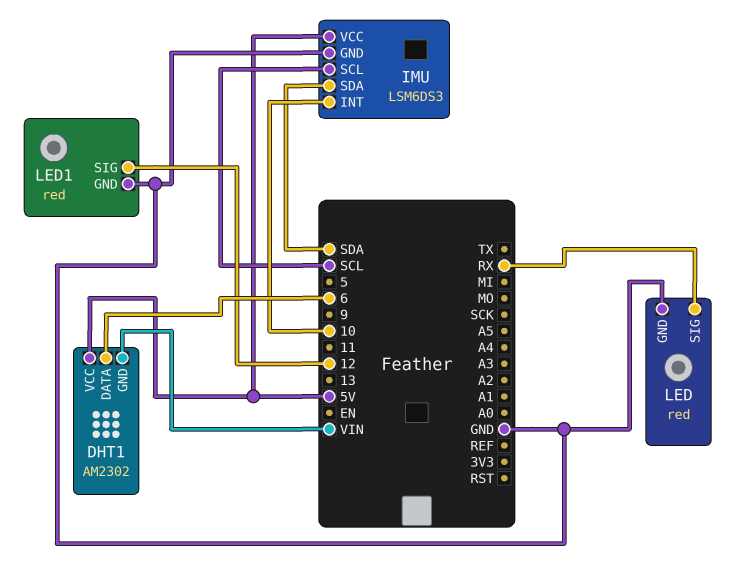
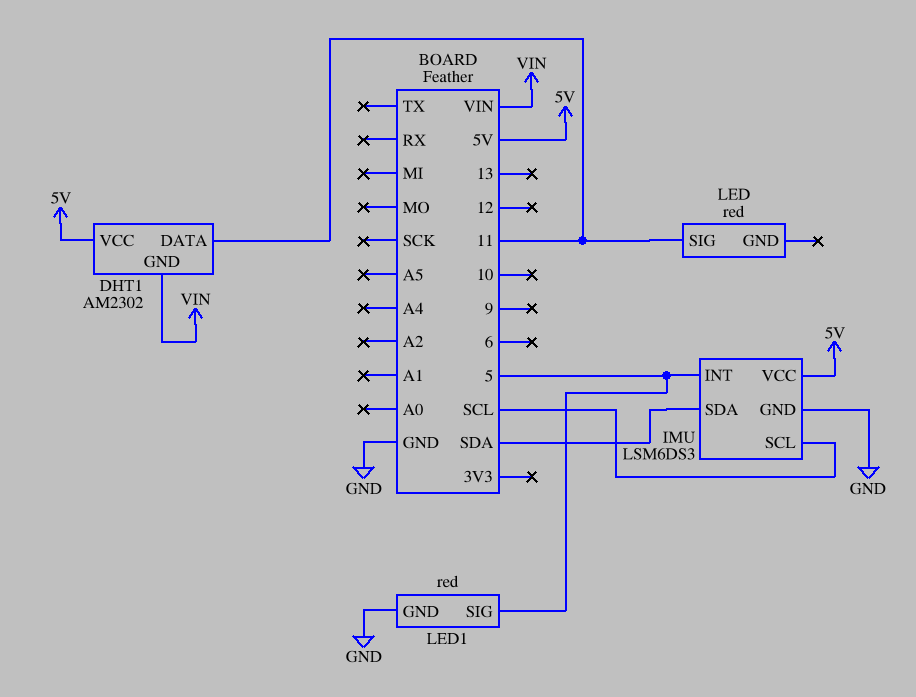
DHT1 pin DATA: 6 -> 11
IMU pin INT: 10 -> 5
LED pin GND: GND -> none
LED pin SIG: RX -> 11
LED1 pin SIG: 12 -> 5

